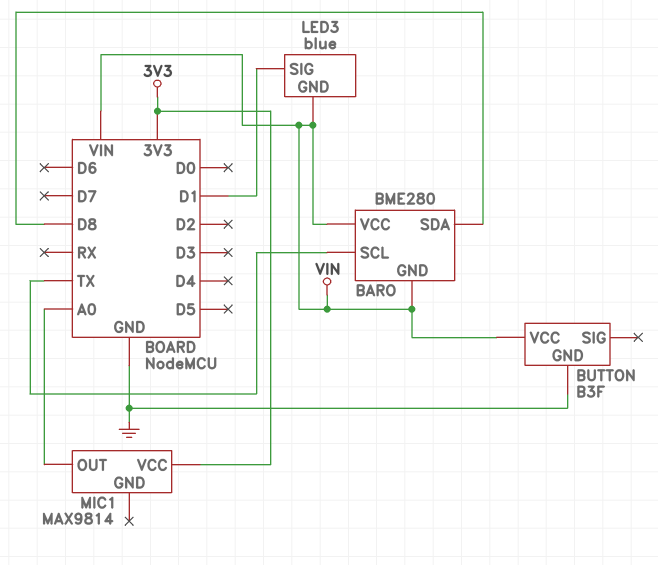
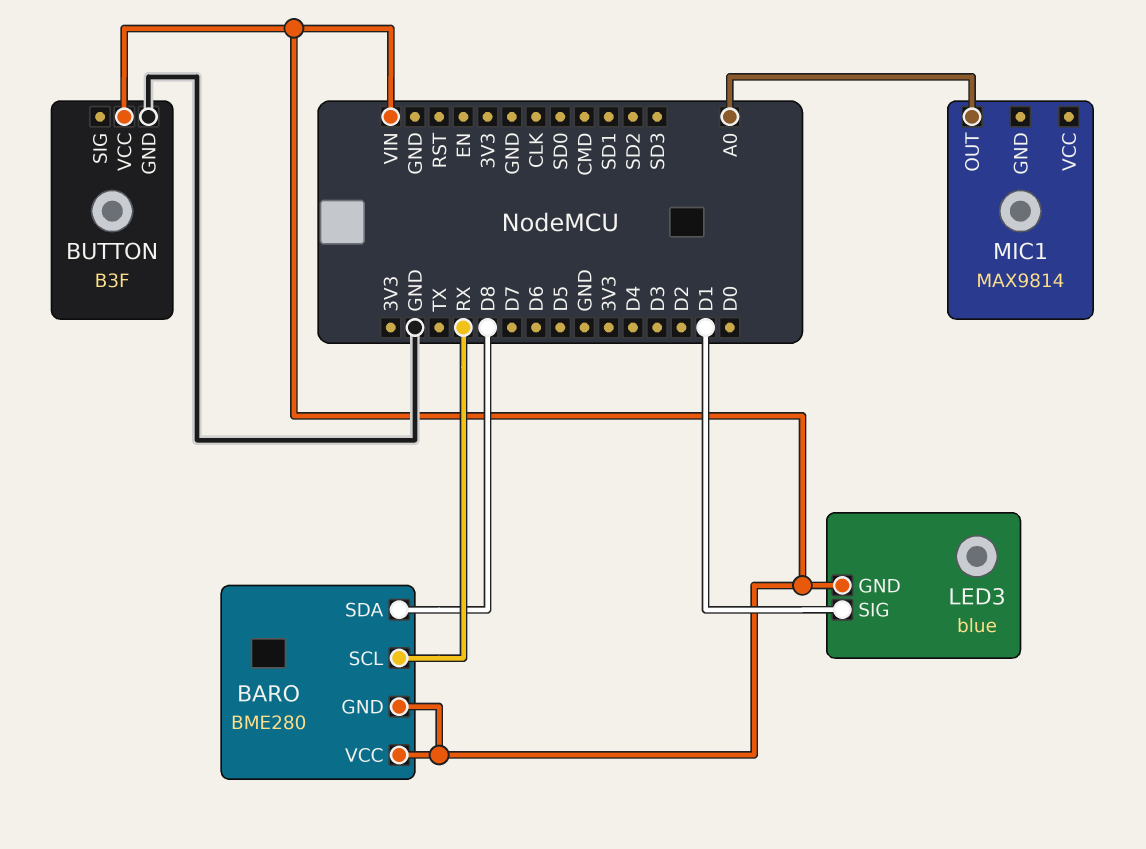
BARO pin SCL: TX -> RX
MIC1 pin VCC: 3V3 -> none

